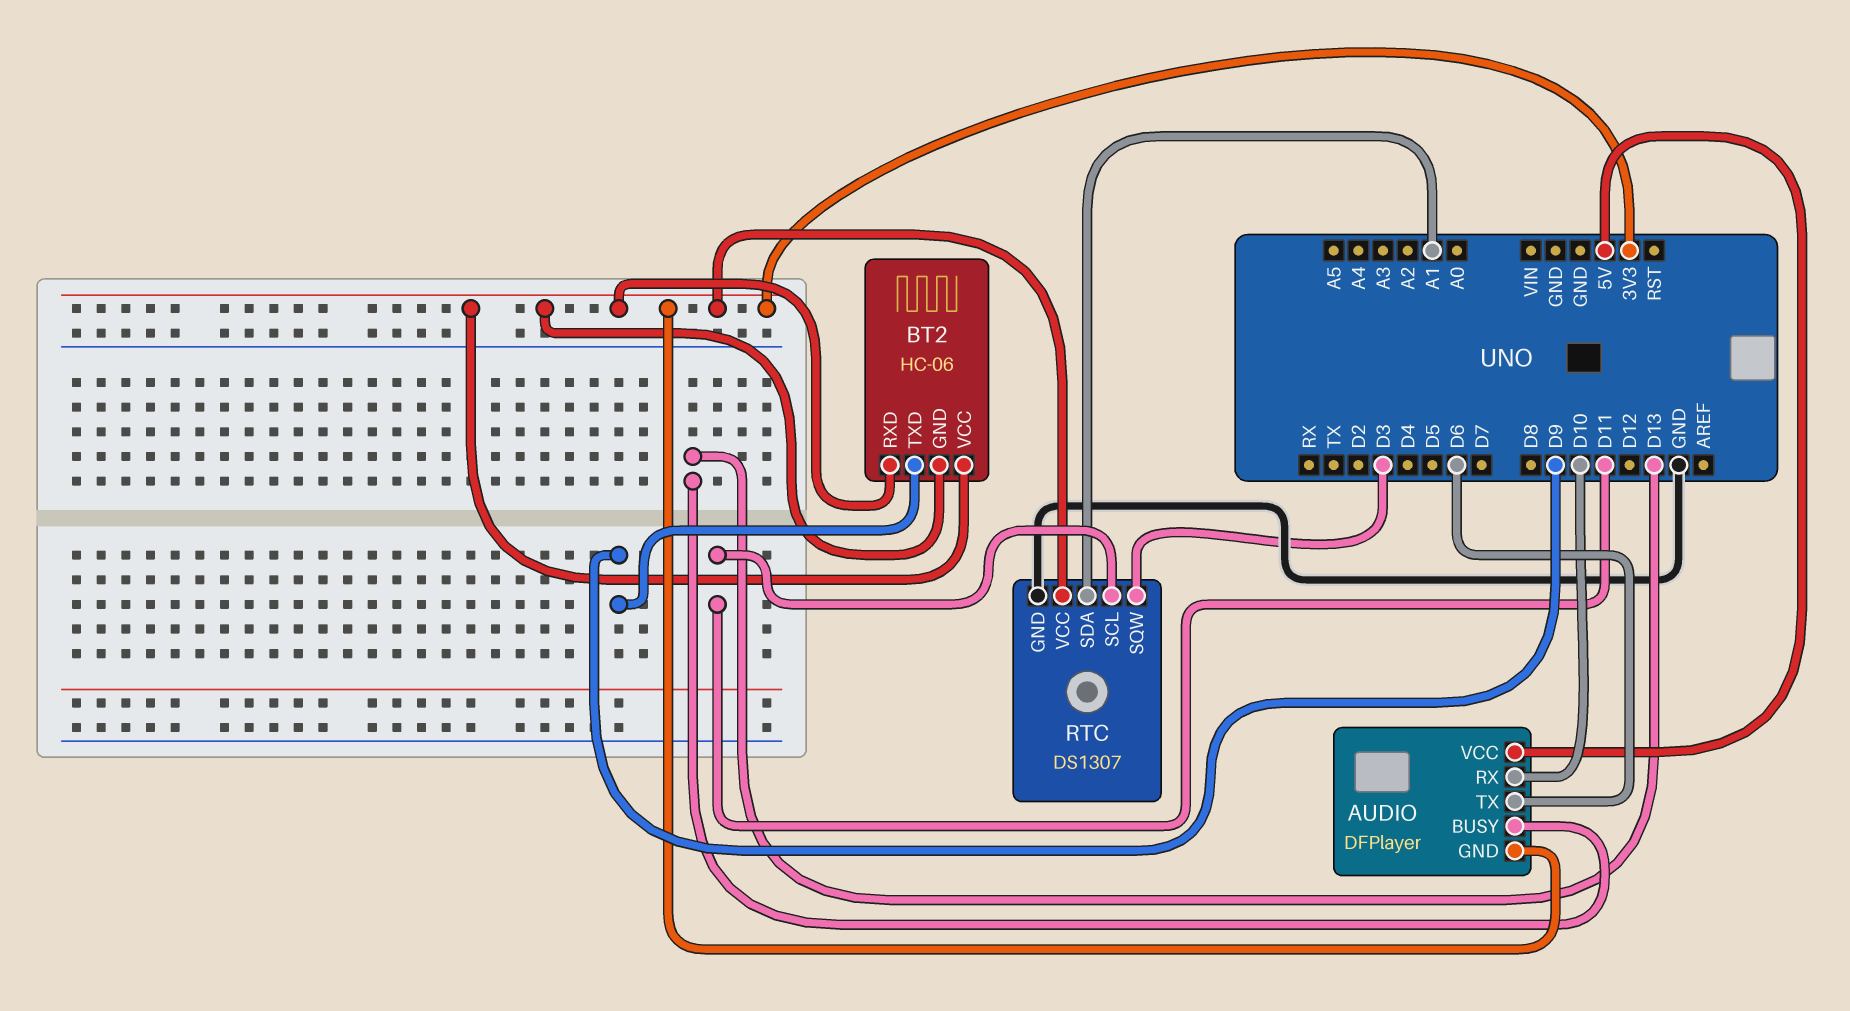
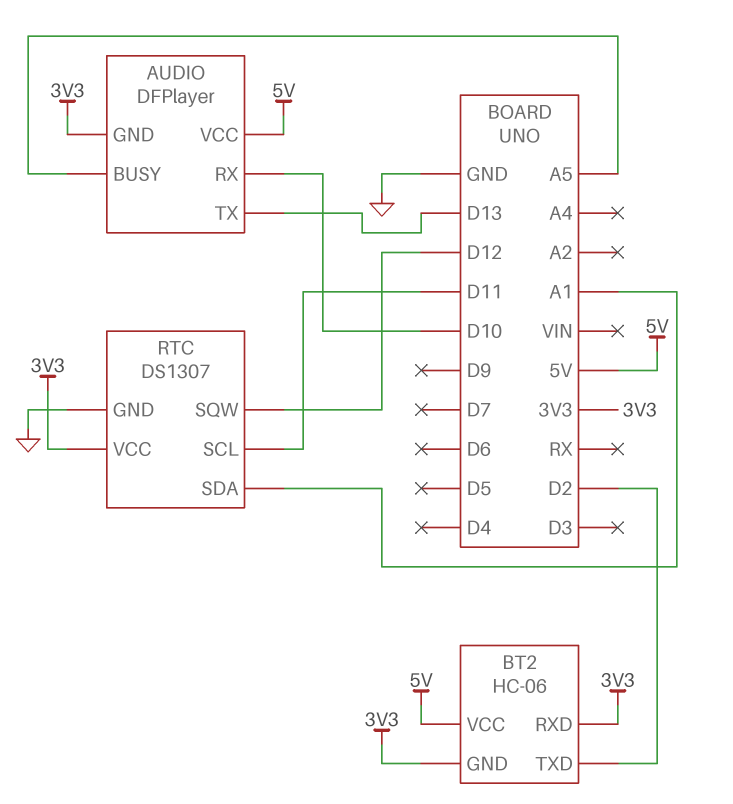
AUDIO pin BUSY: D13 -> A5
AUDIO pin TX: D6 -> D13
BT2 pin TXD: D9 -> D2
BT2 pin VCC: 3V3 -> 5V
RTC pin SQW: D3 -> D12

